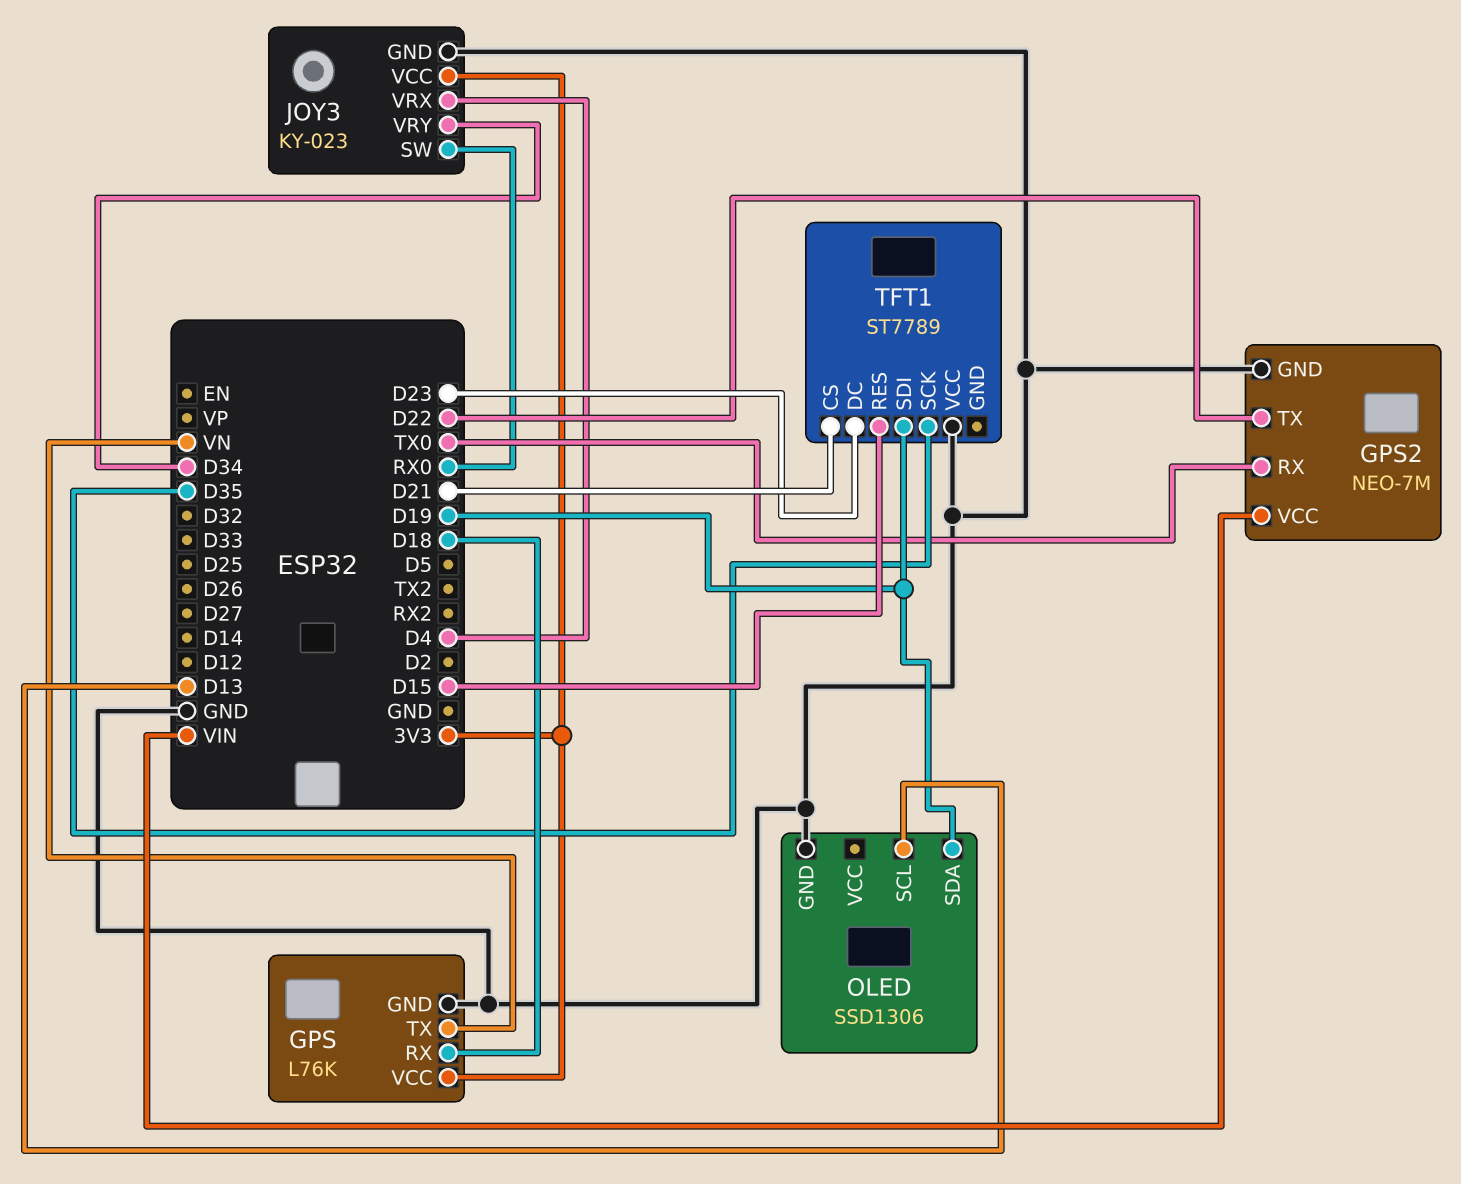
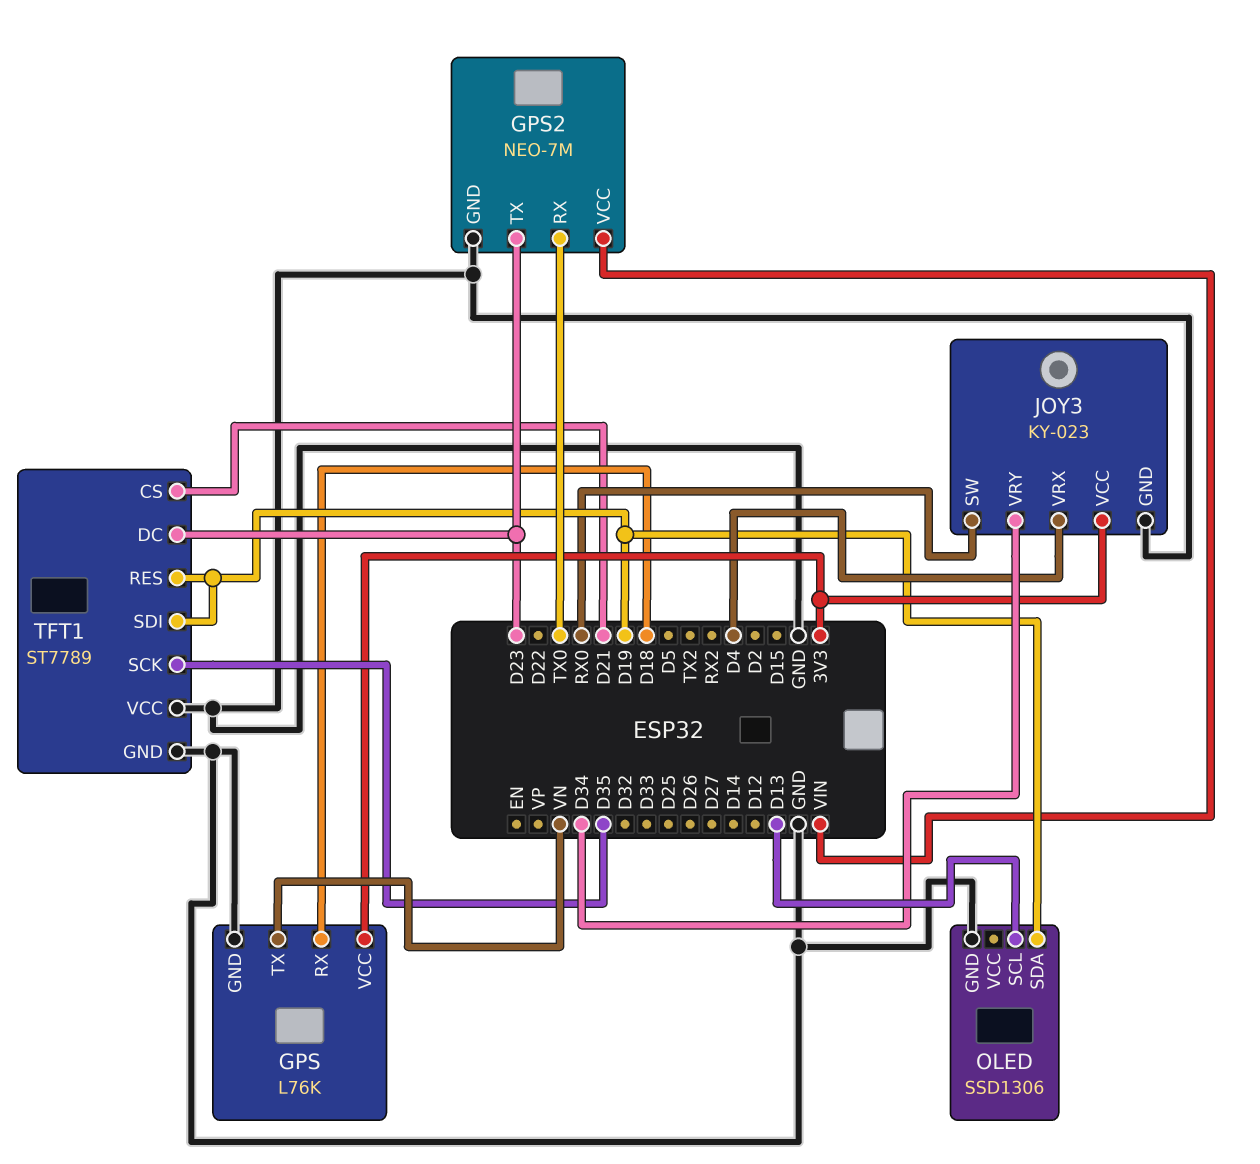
GPS2 pin TX: D22 -> D23
TFT1 pin GND: none -> GND
TFT1 pin RES: D15 -> D19

